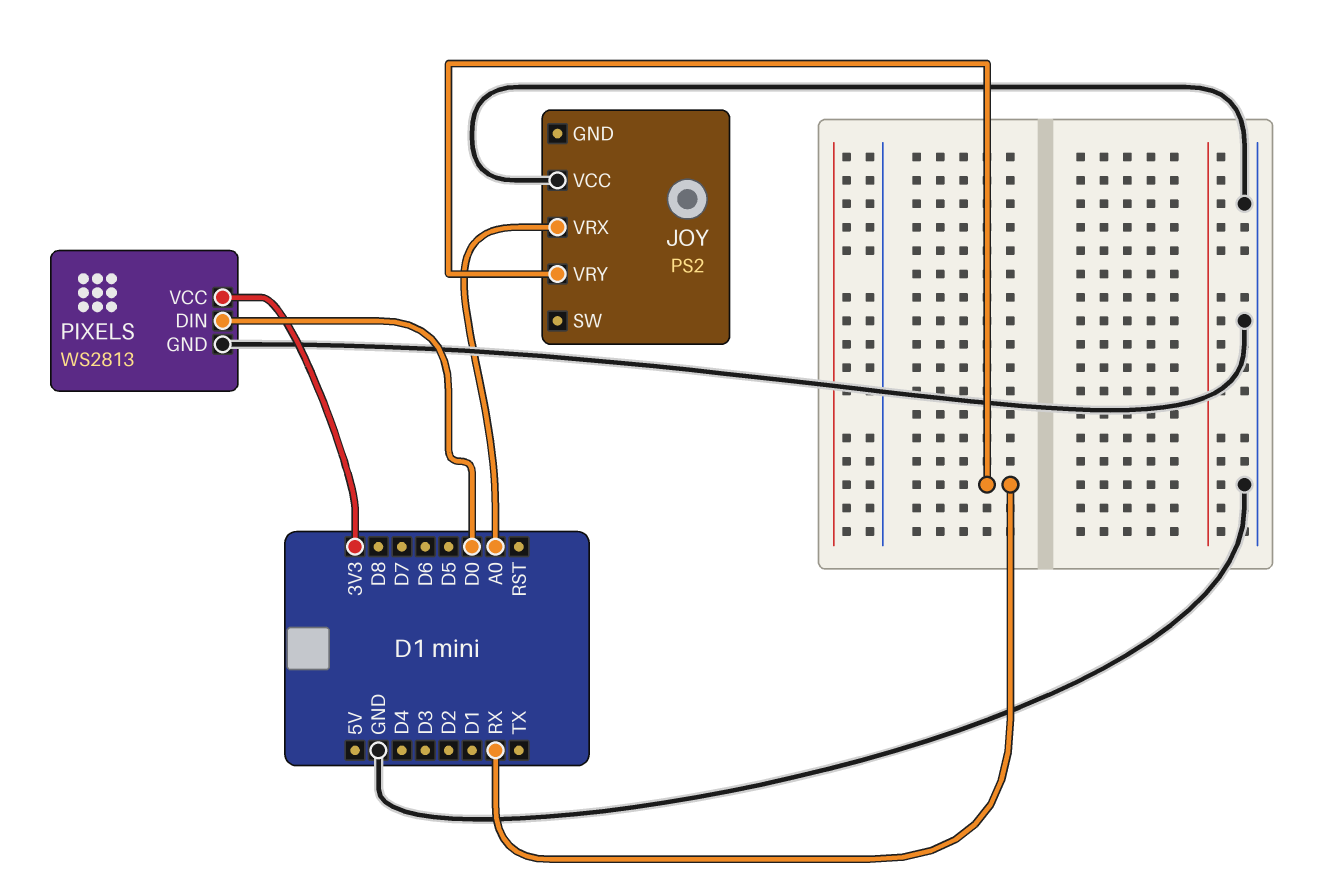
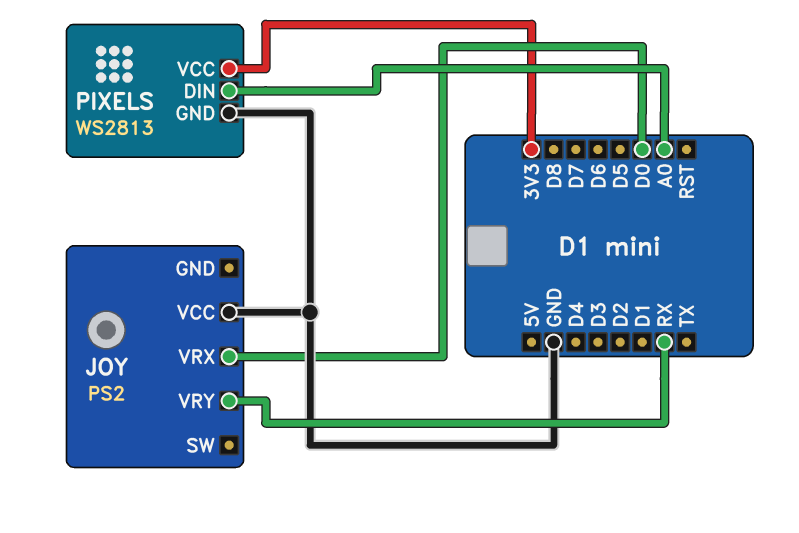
JOY pin VRX: A0 -> D0
PIXELS pin DIN: D0 -> A0

